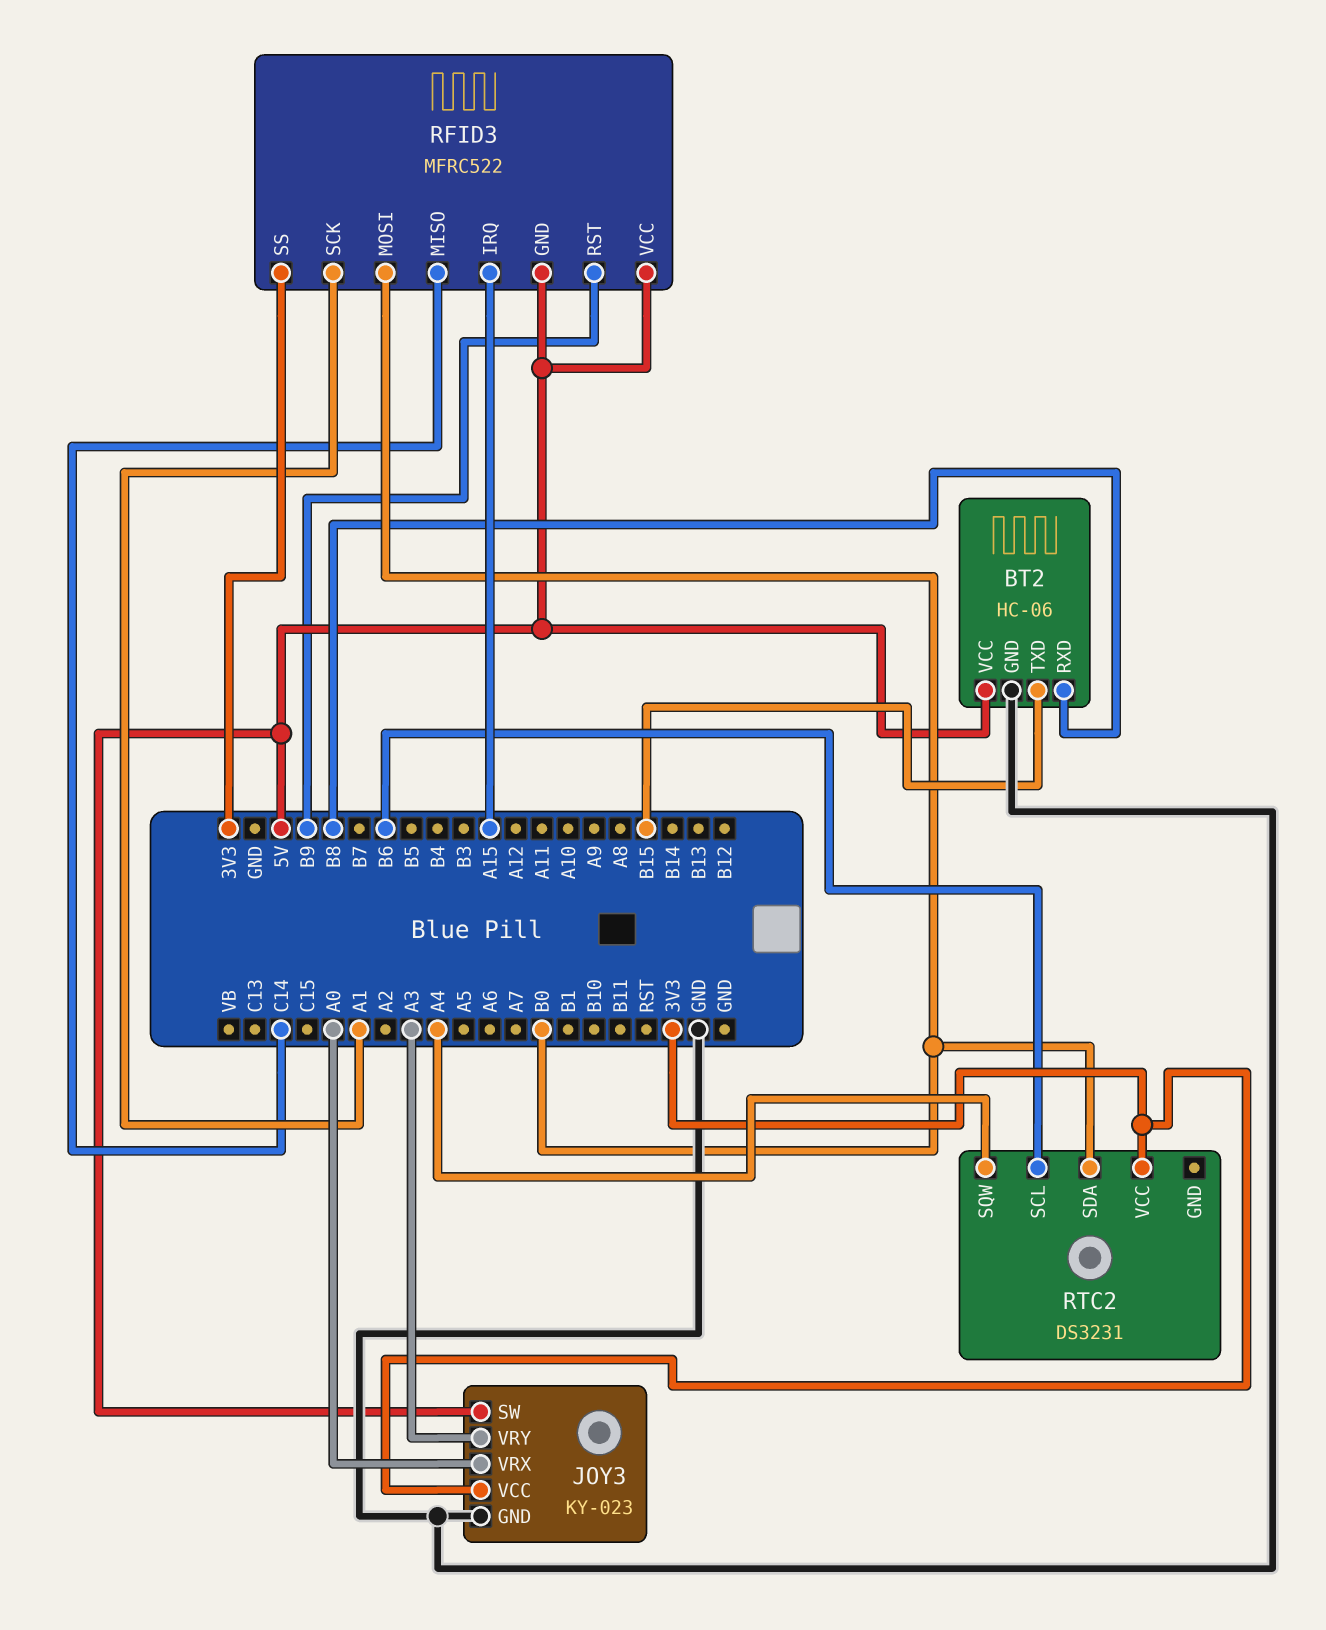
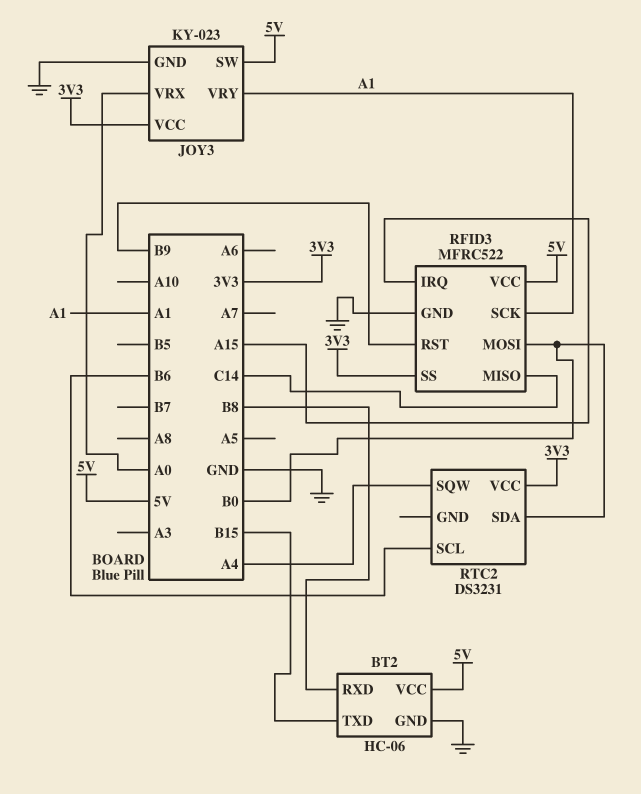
JOY3 pin VRY: A3 -> A1
RFID3 pin GND: 5V -> GND

